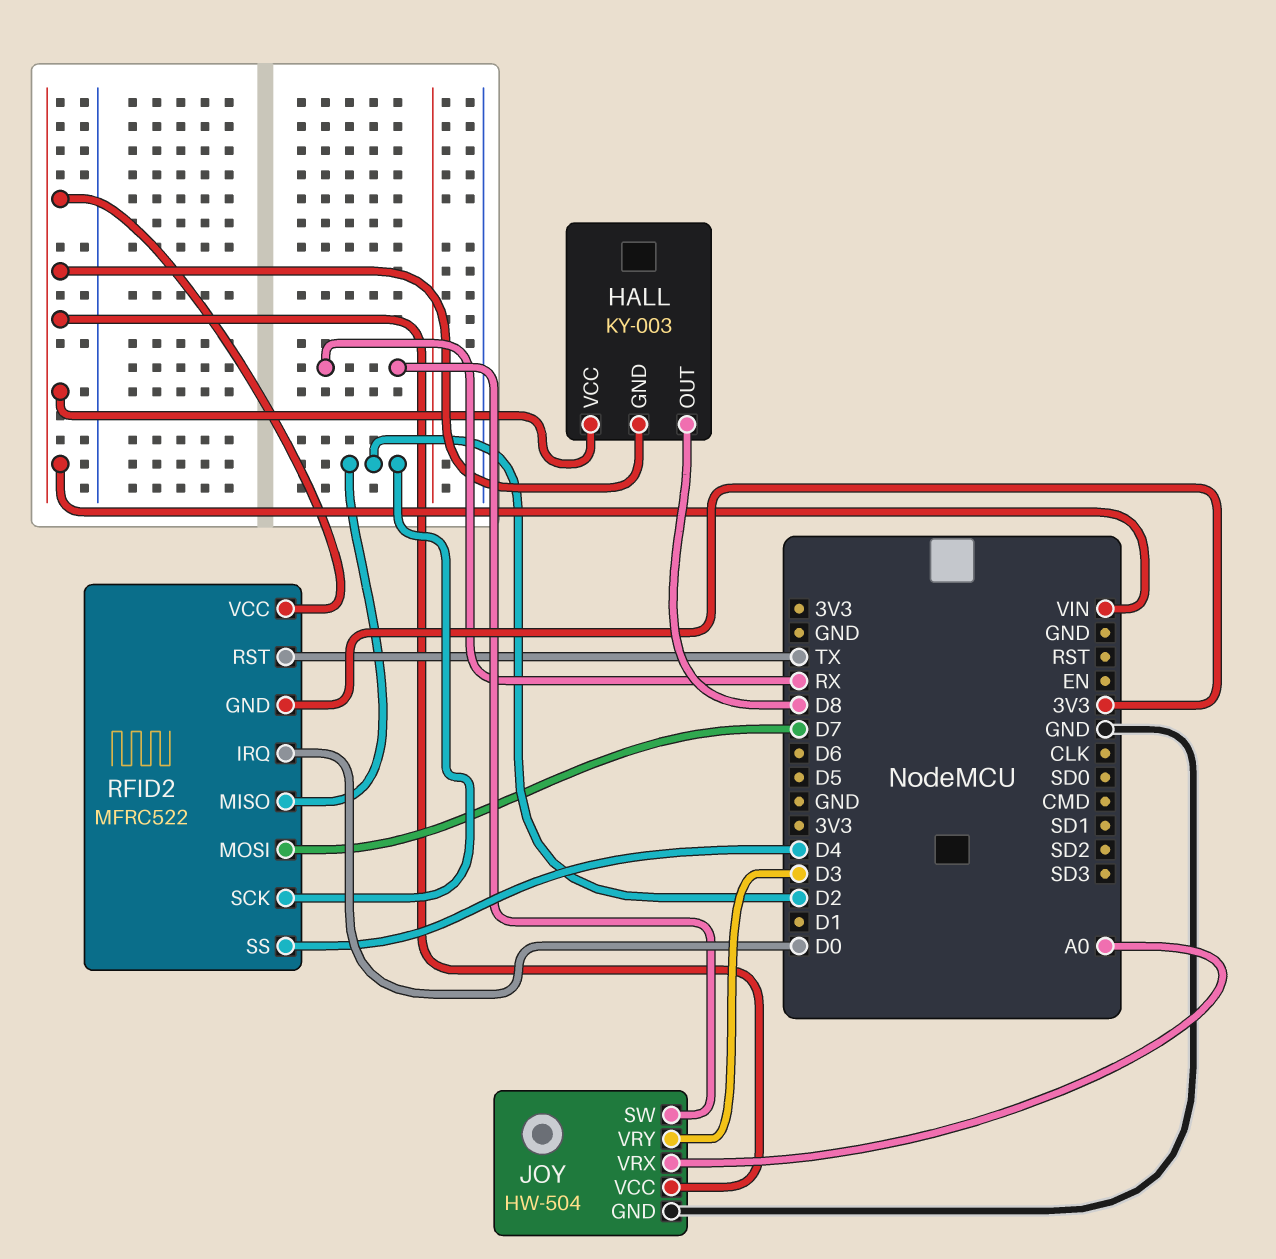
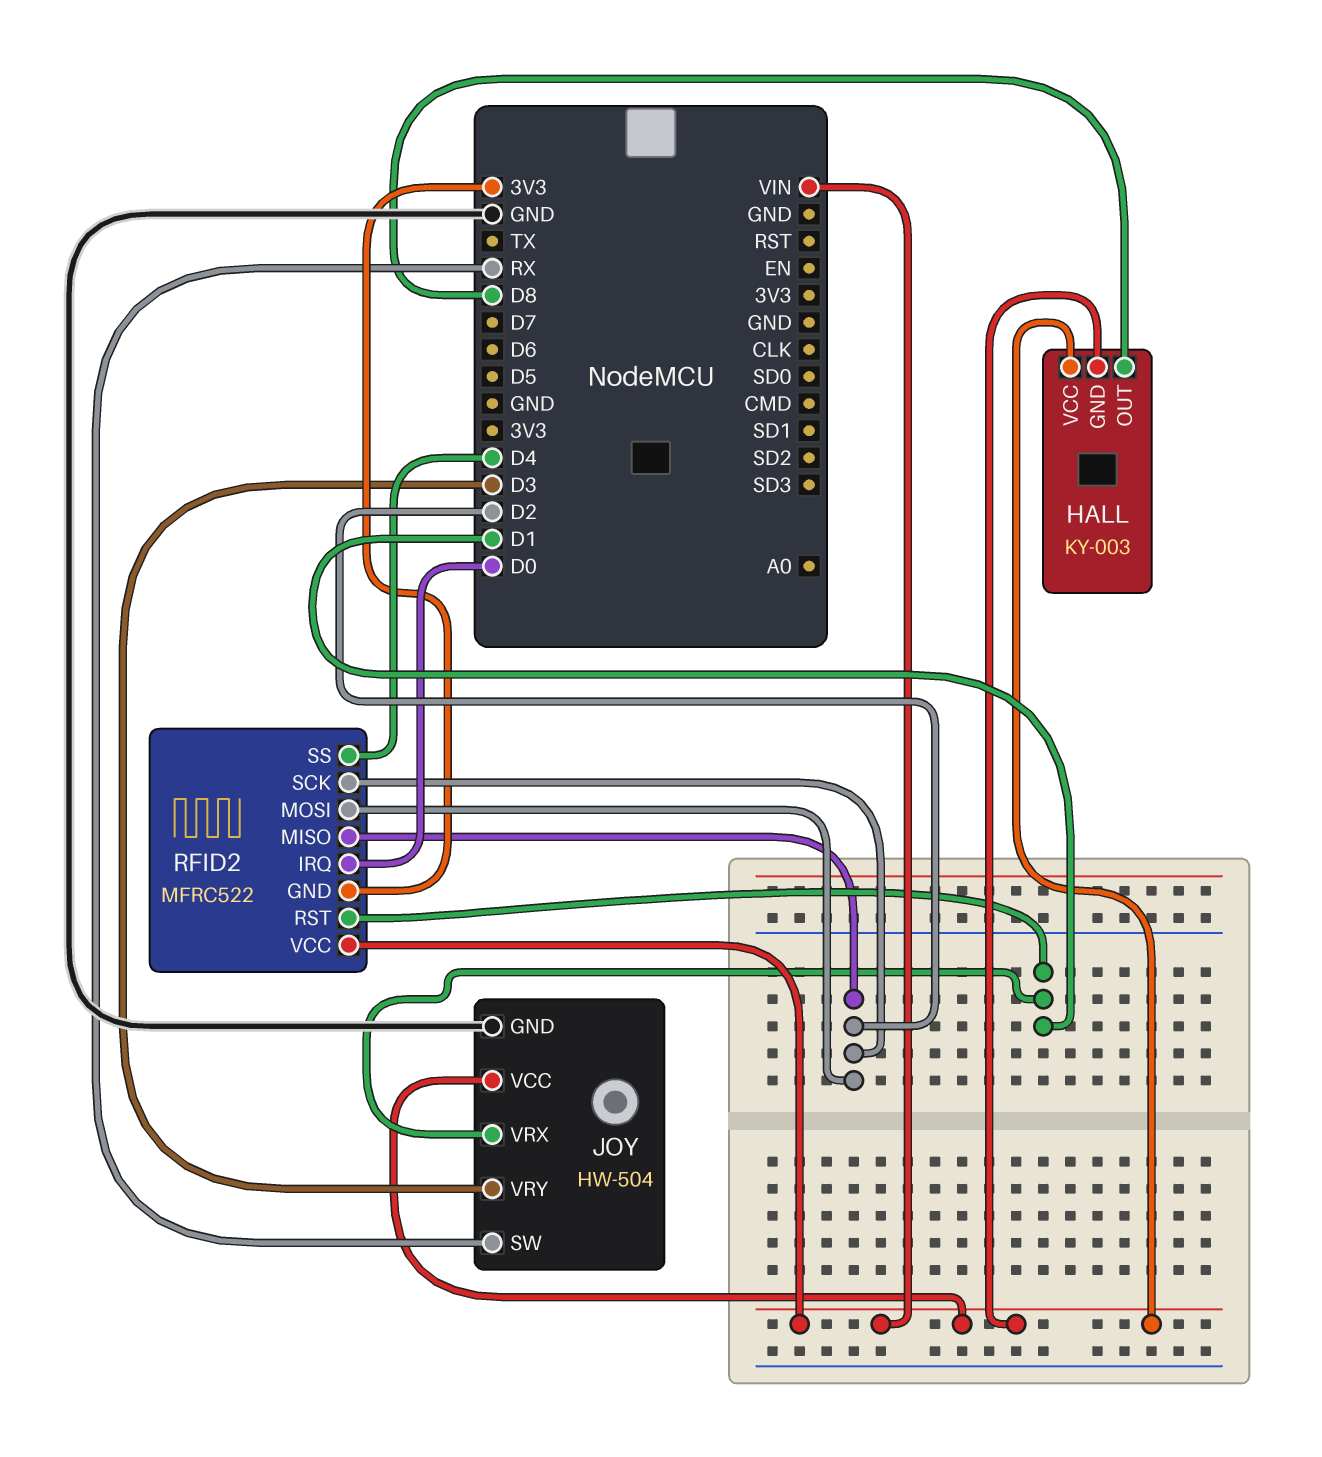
JOY pin VRX: A0 -> D1
RFID2 pin MOSI: D7 -> D2
RFID2 pin RST: TX -> D1

